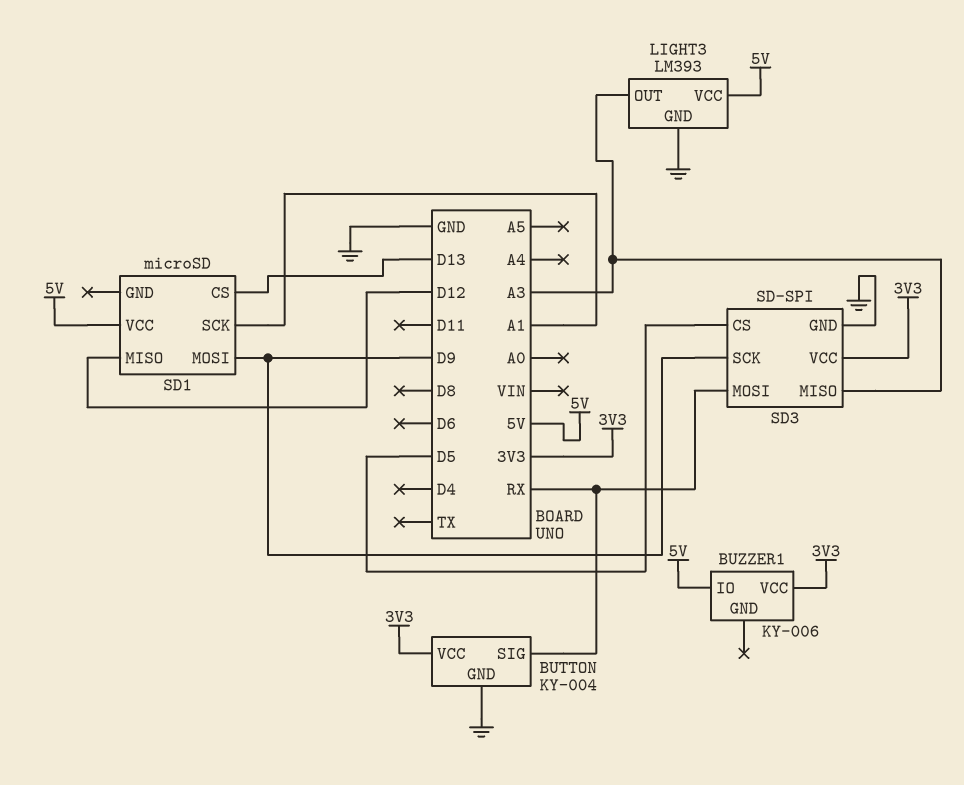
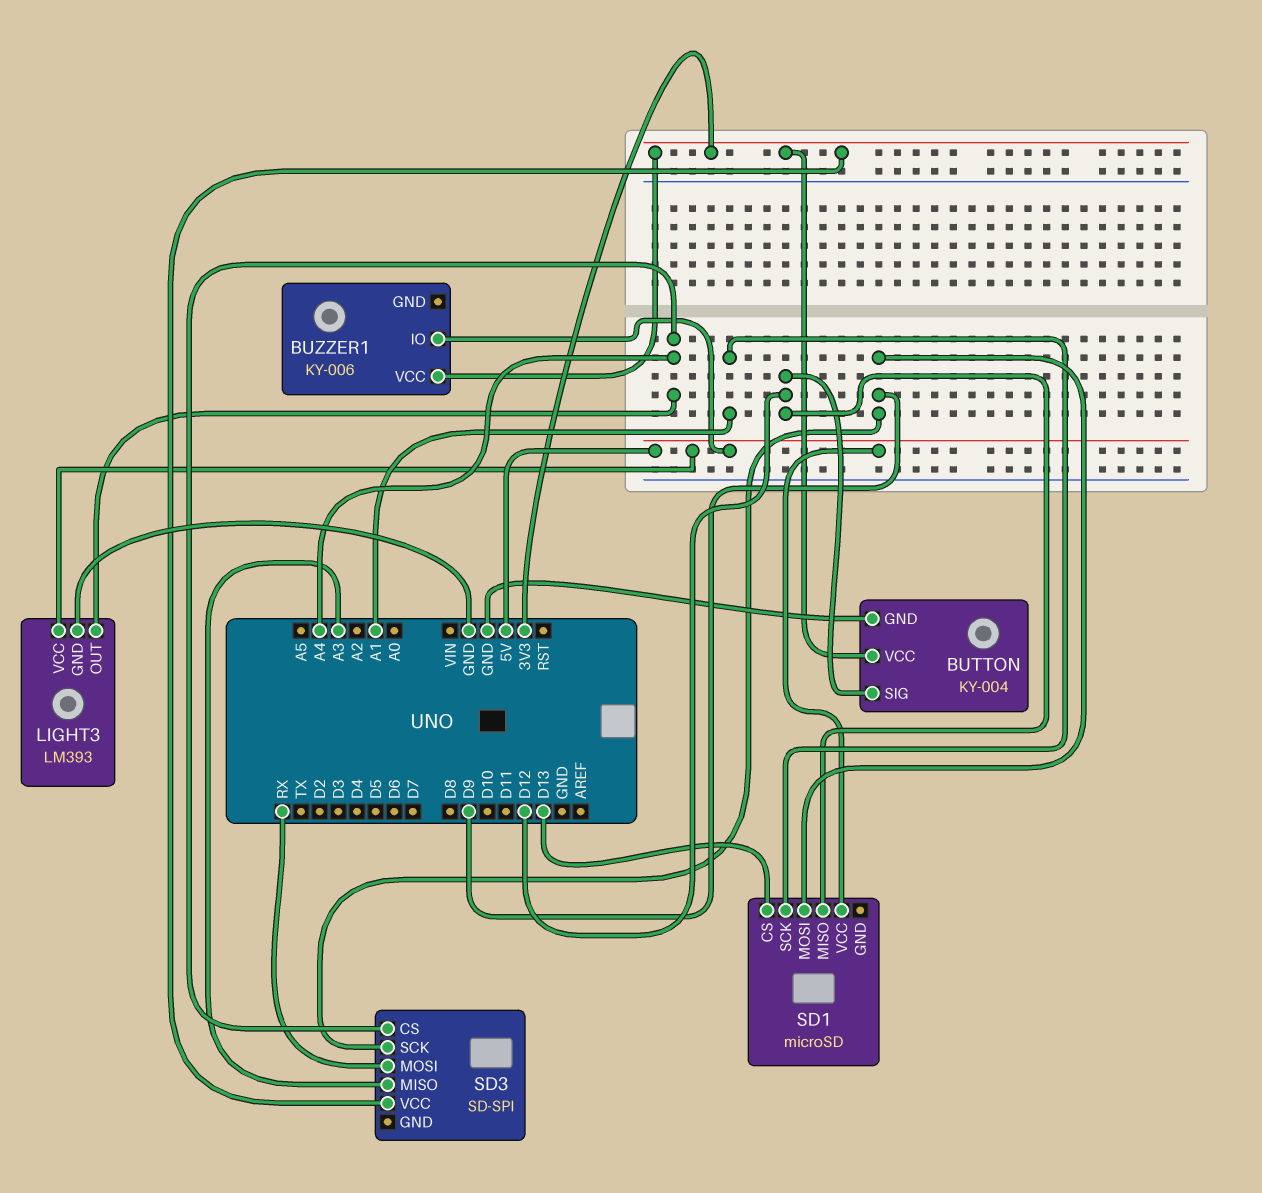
BUTTON pin SIG: RX -> D12
LIGHT3 pin OUT: A3 -> A4
SD3 pin CS: D5 -> A4
SD3 pin GND: GND -> none

